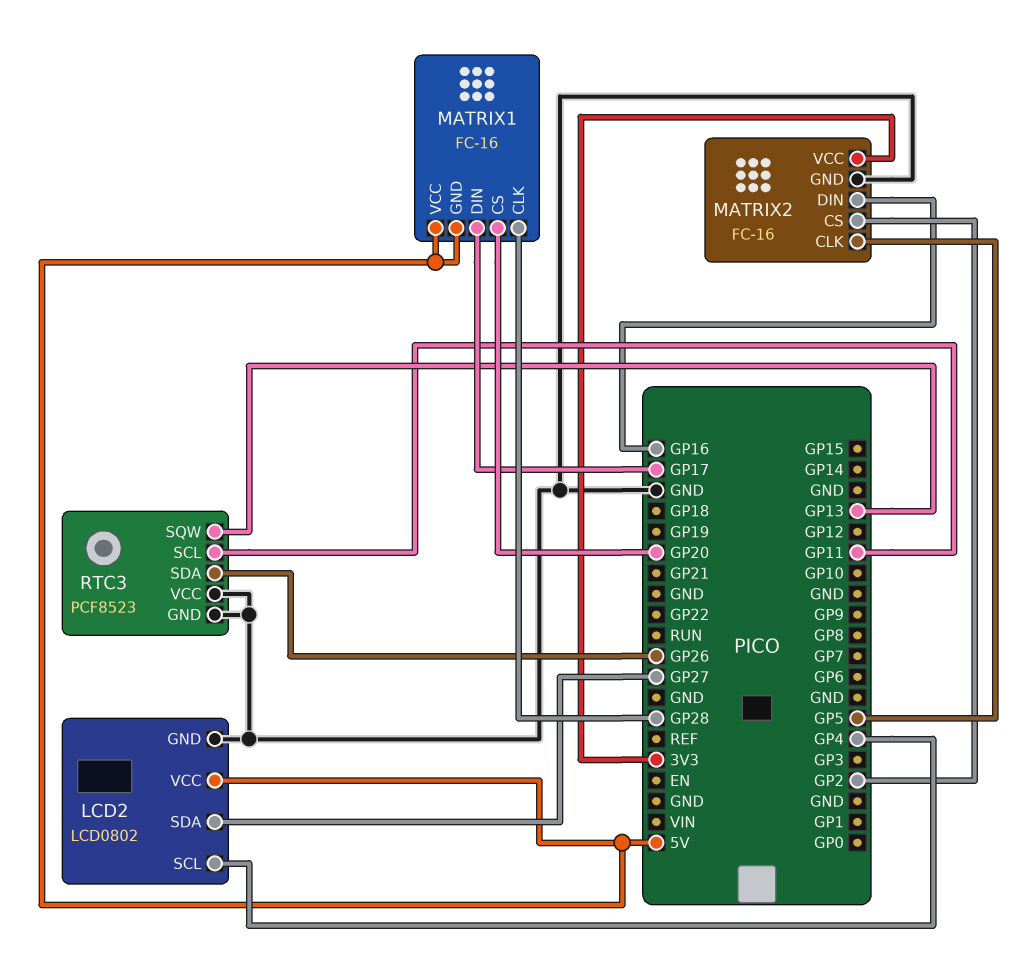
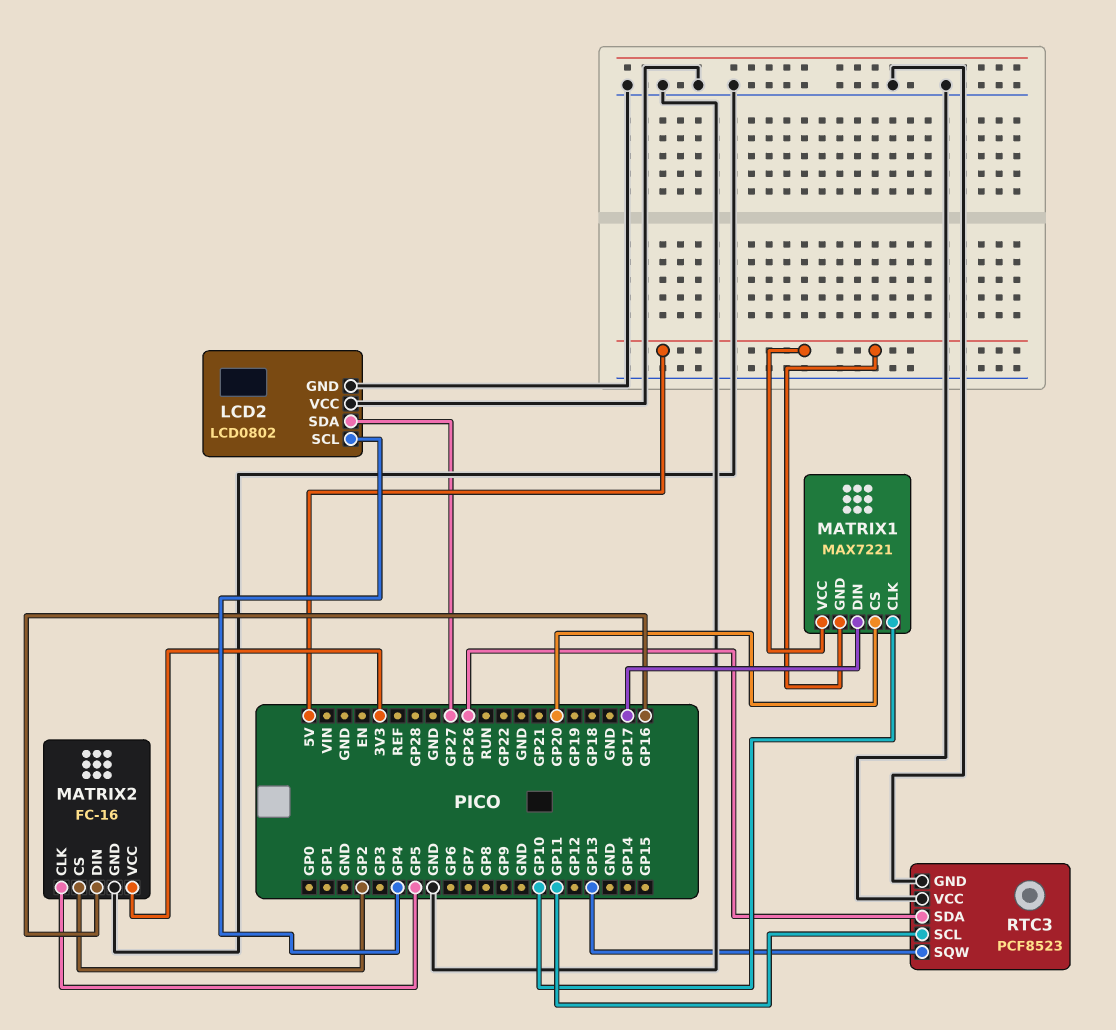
LCD2 pin VCC: 5V -> GND
MATRIX1: FC-16 -> MAX7221
MATRIX1 pin CLK: GP28 -> GP10

